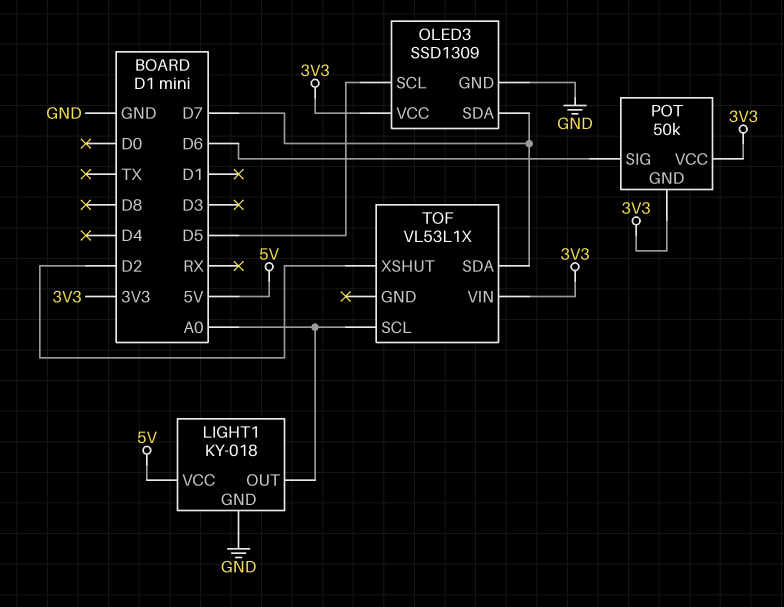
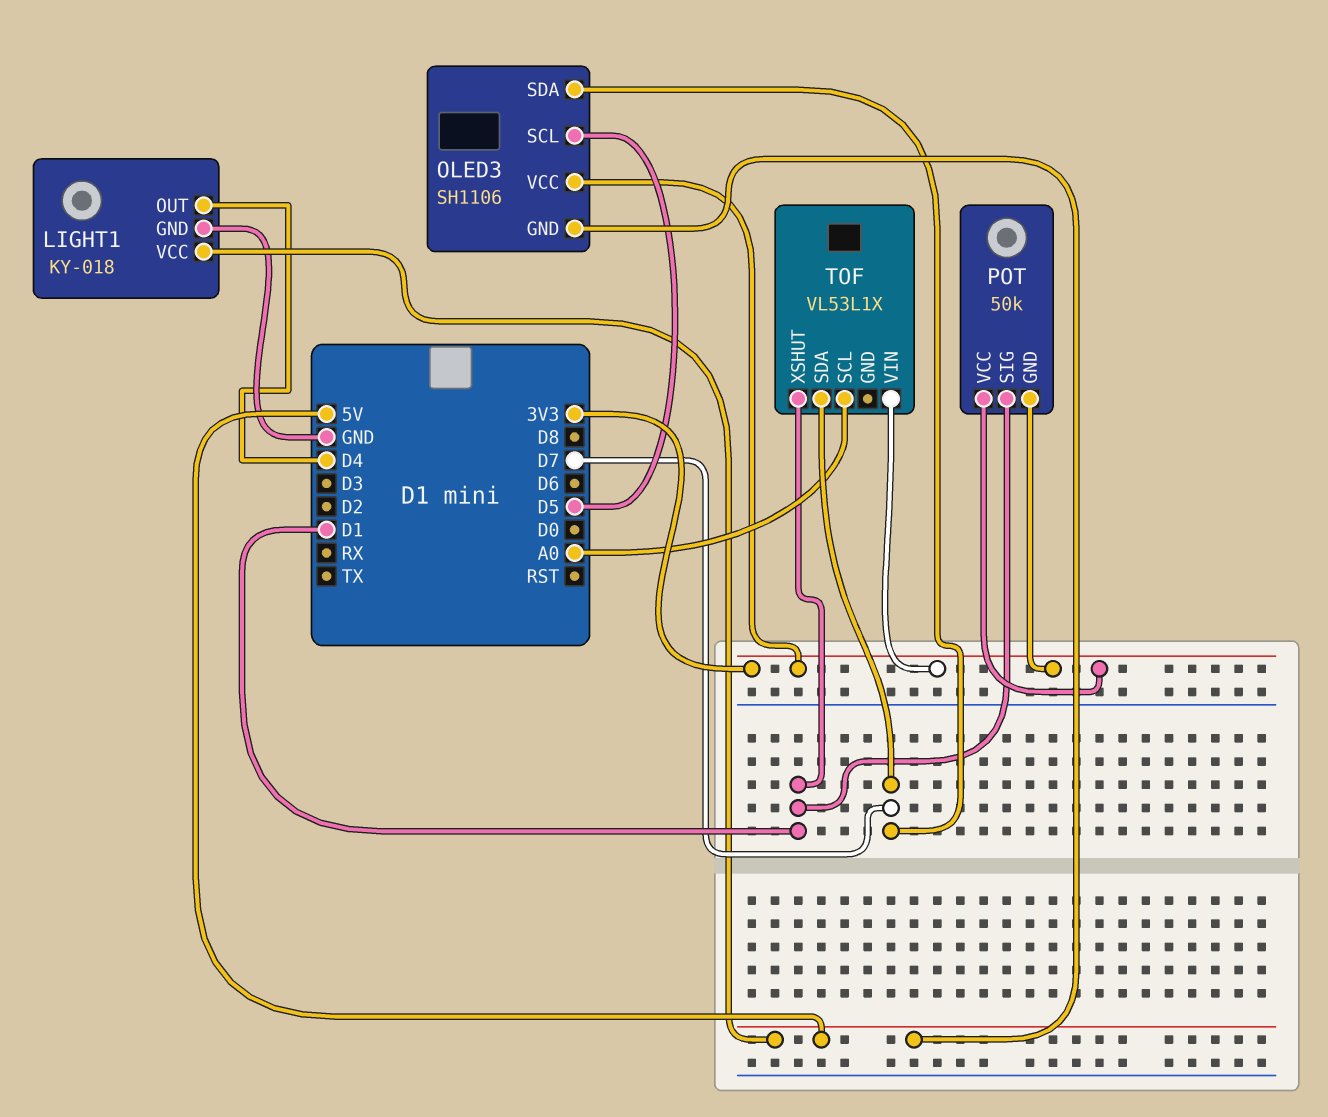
LIGHT1 pin OUT: A0 -> D4
OLED3: SSD1309 -> SH1106
OLED3 pin GND: GND -> 5V
POT pin SIG: D6 -> D1
TOF pin XSHUT: D2 -> D1

